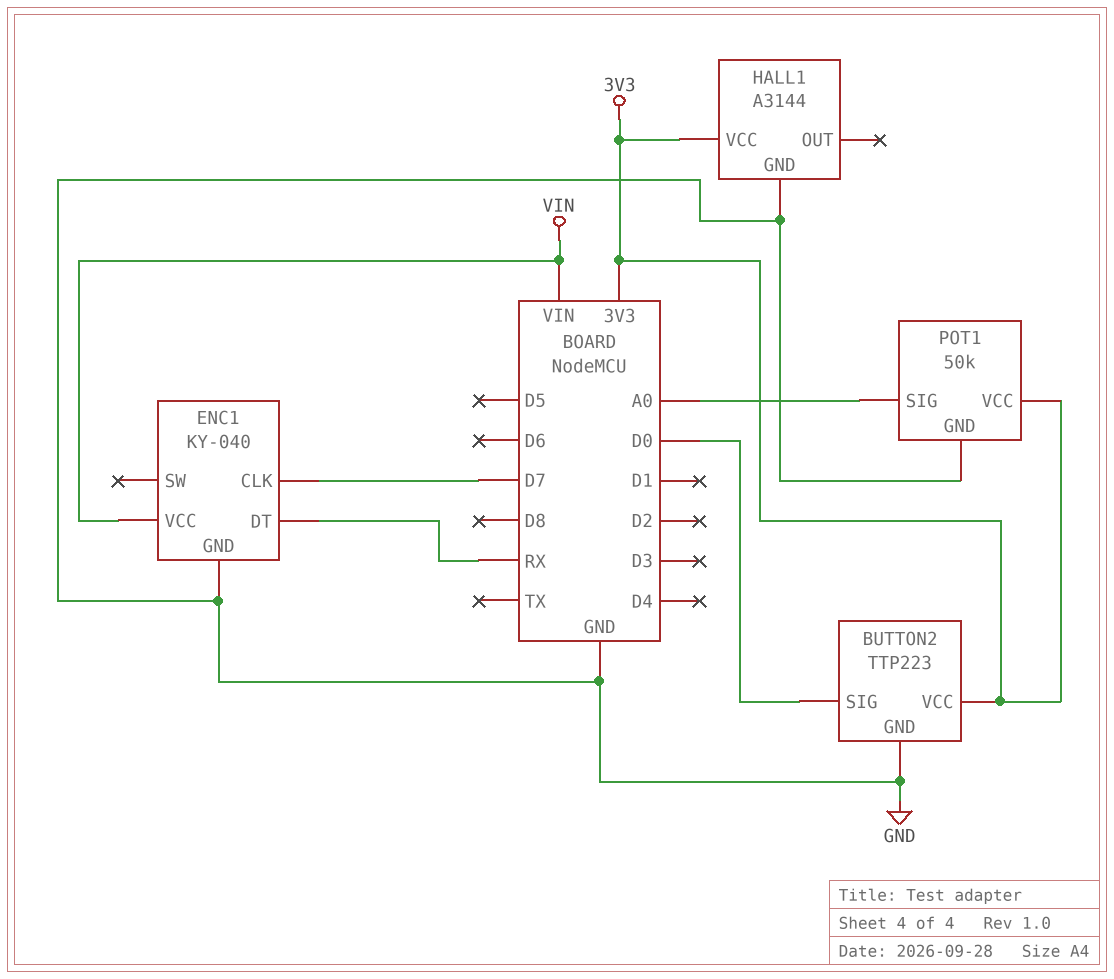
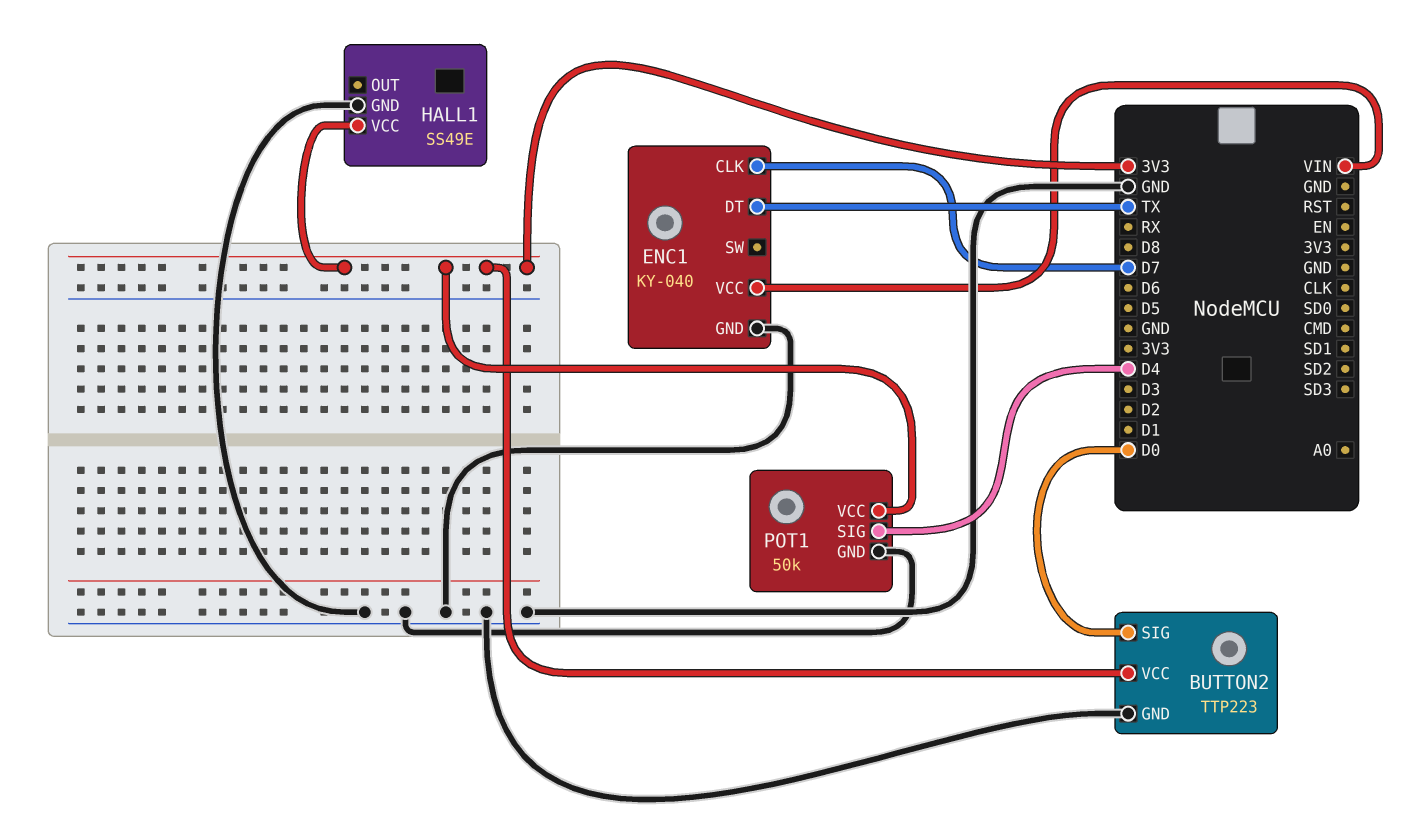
ENC1 pin DT: RX -> TX
HALL1: A3144 -> SS49E
POT1 pin SIG: A0 -> D4

